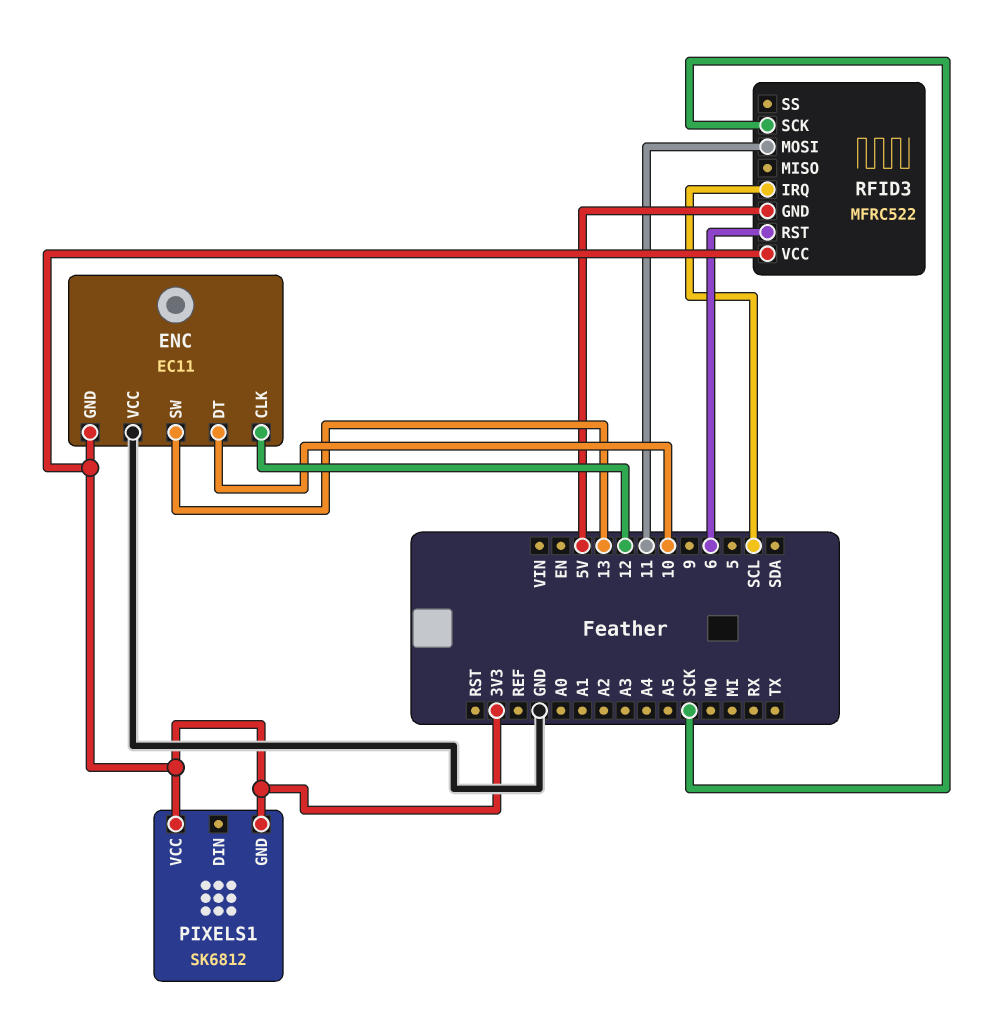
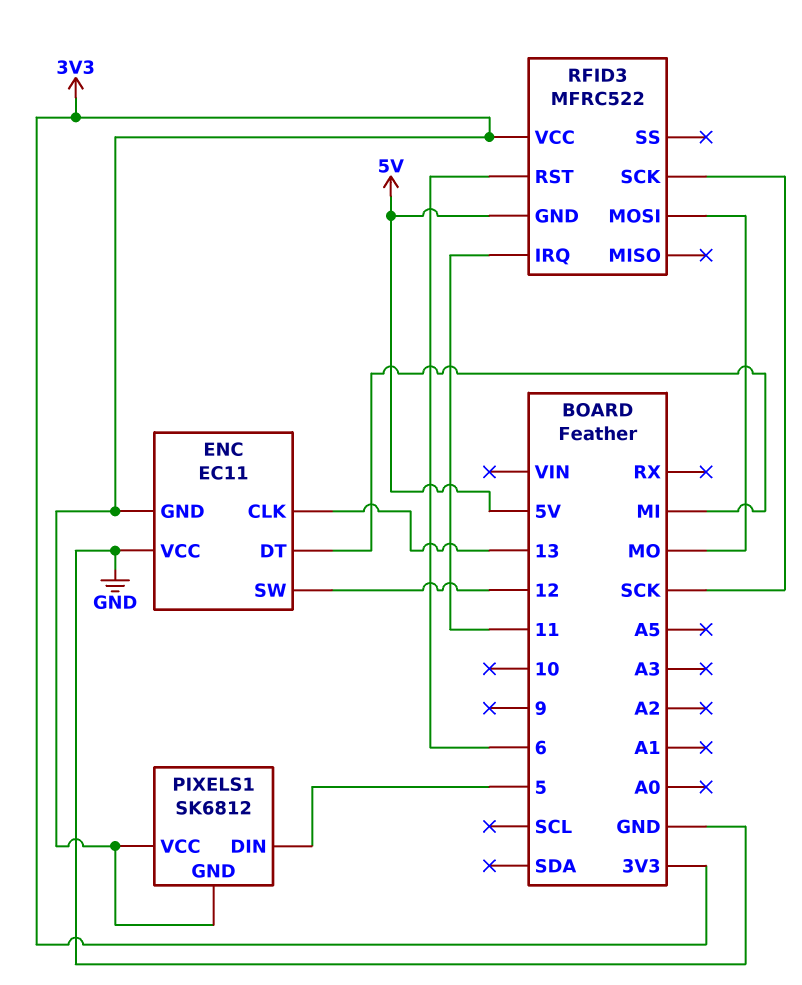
ENC pin CLK: 12 -> 13
ENC pin DT: 10 -> MI
ENC pin SW: 13 -> 12
PIXELS1 pin DIN: none -> 5
RFID3 pin IRQ: SCL -> 11
RFID3 pin MOSI: 11 -> MO

